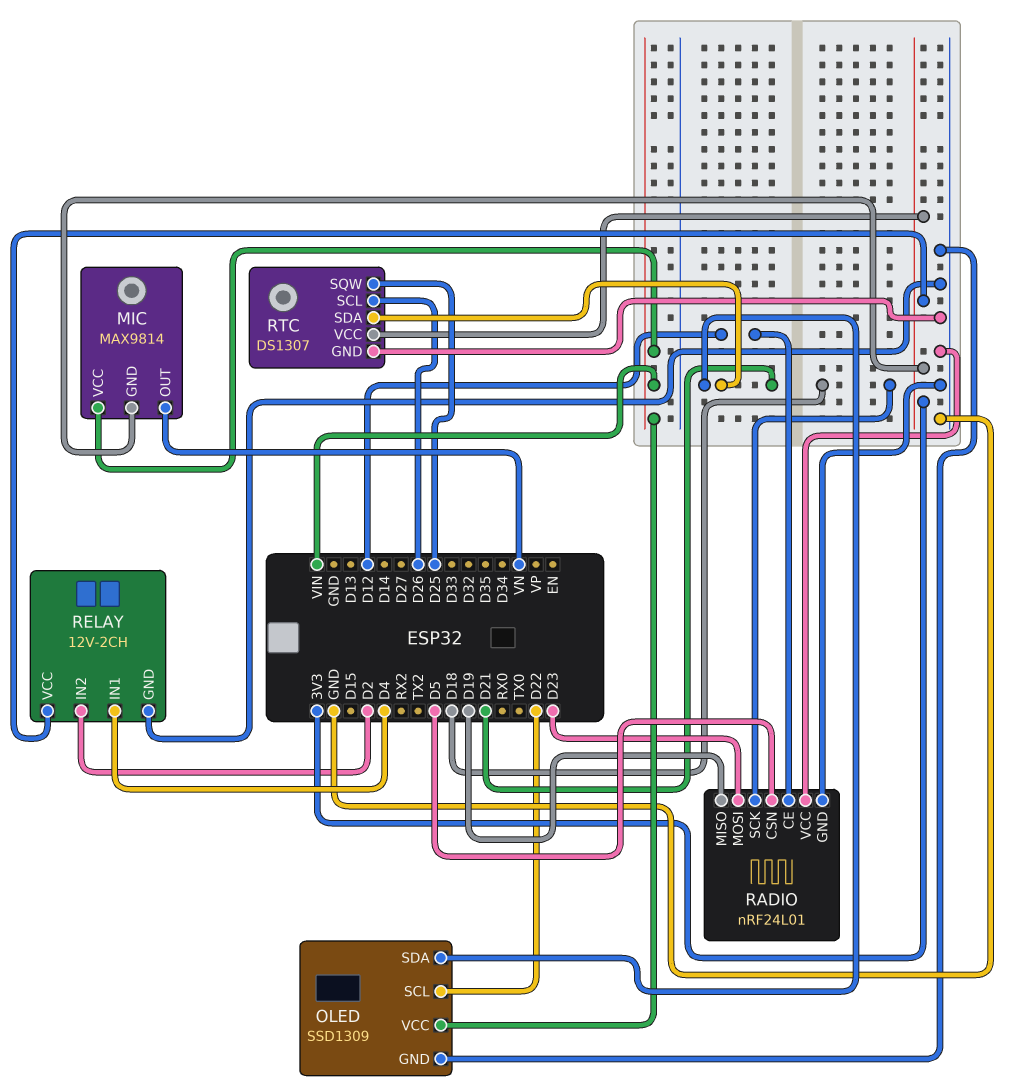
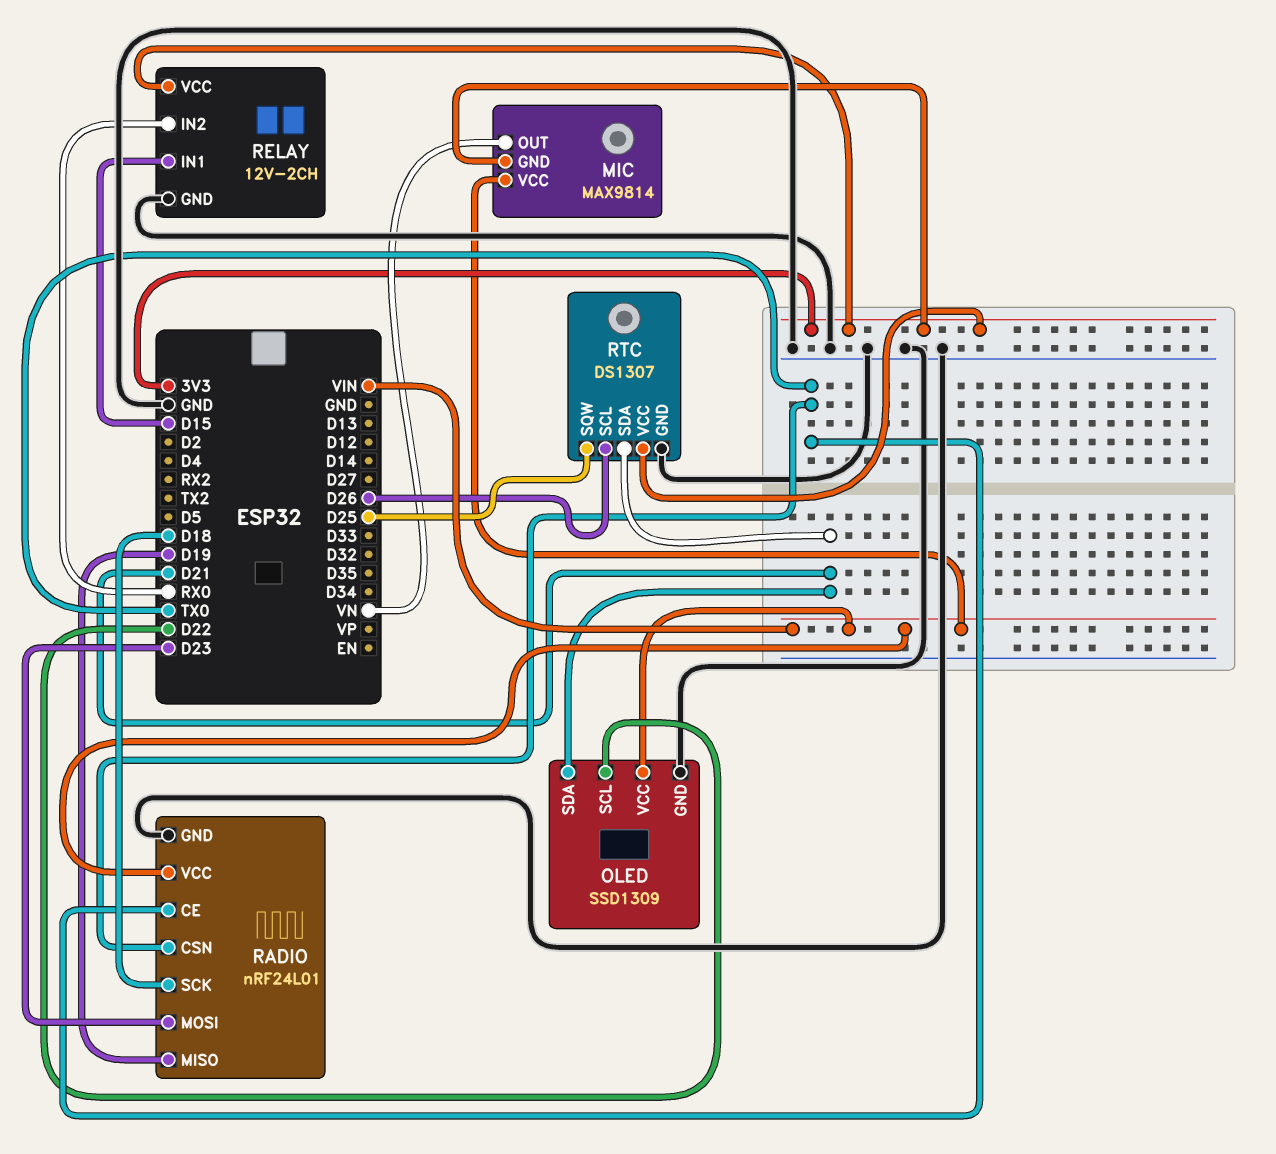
RADIO pin CE: D12 -> TX0
RADIO pin CSN: D5 -> TX0
RADIO pin VCC: GND -> VIN
RELAY pin IN1: D4 -> D15
RELAY pin IN2: D2 -> RX0

